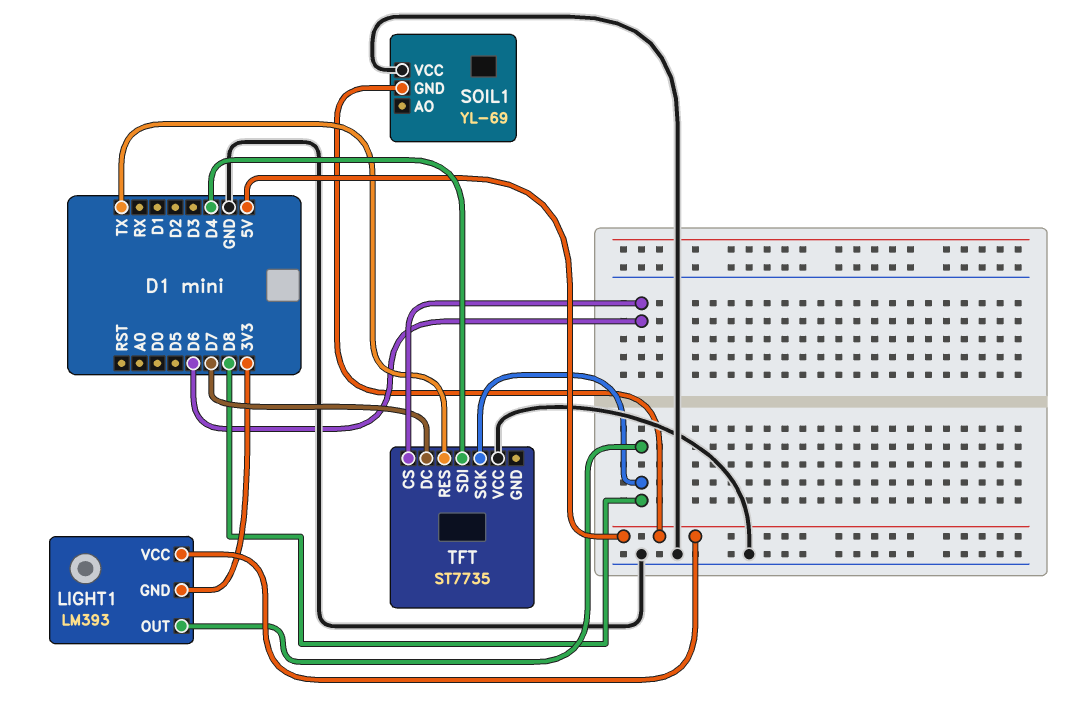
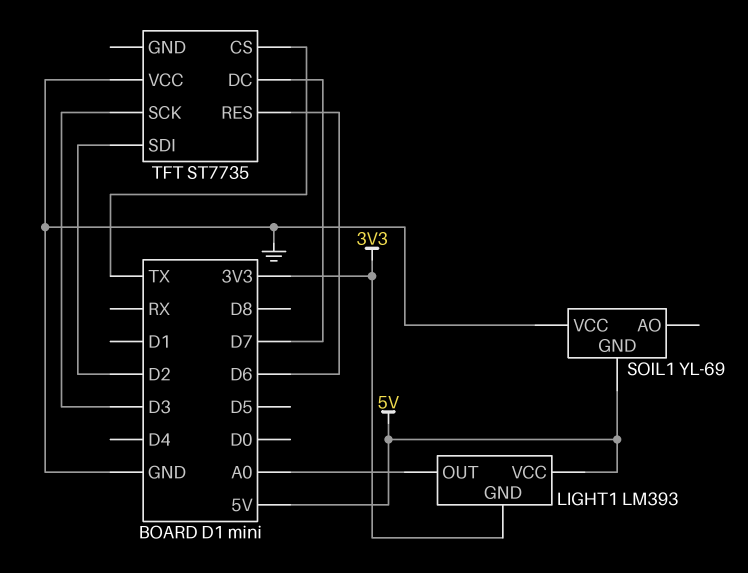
LIGHT1 pin OUT: D8 -> A0
TFT pin CS: D6 -> TX
TFT pin RES: TX -> D6
TFT pin SCK: D8 -> D3
TFT pin SDI: D4 -> D2

